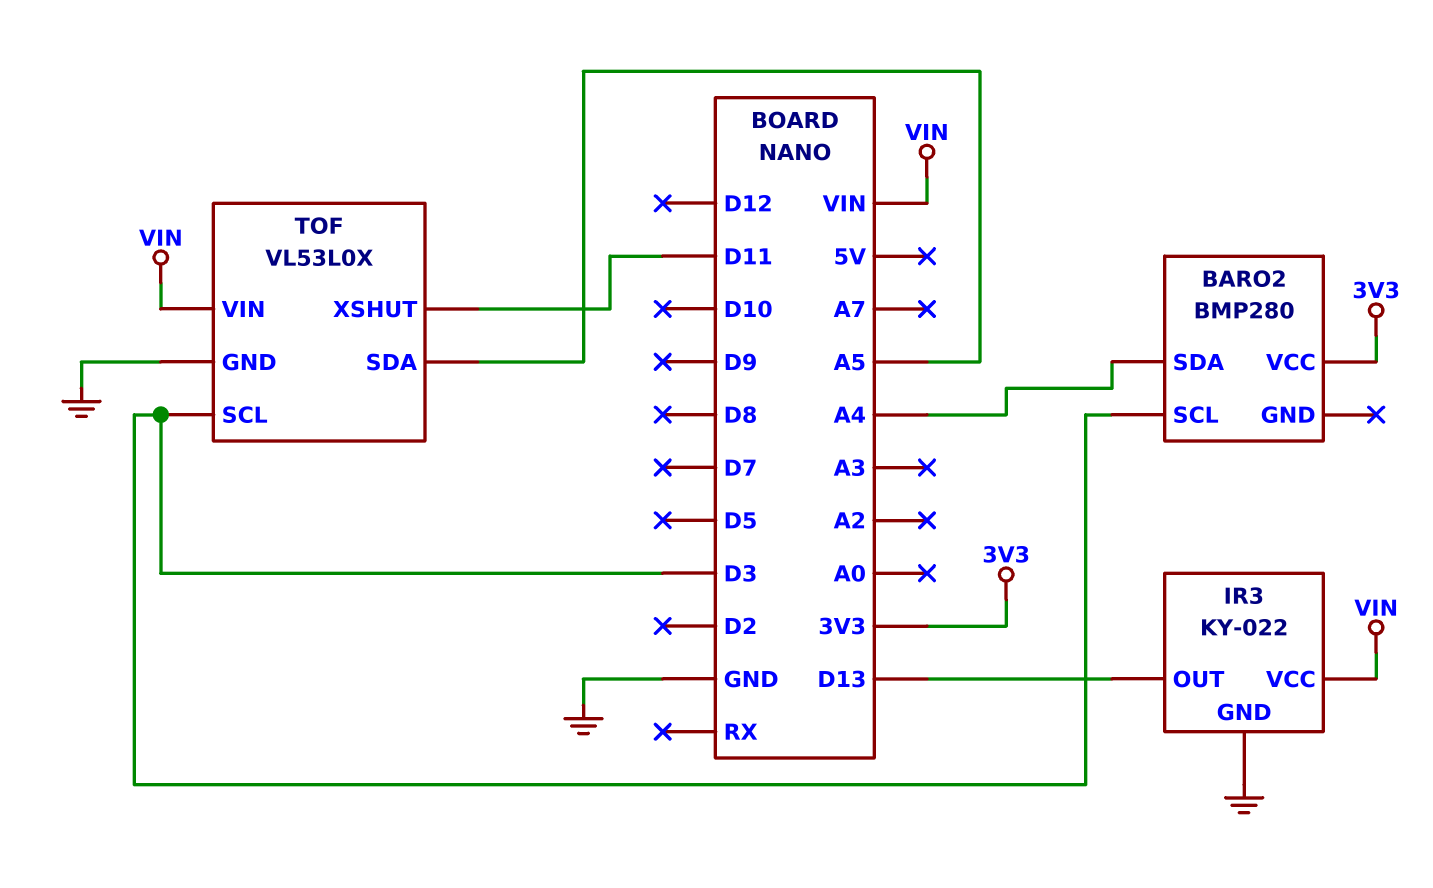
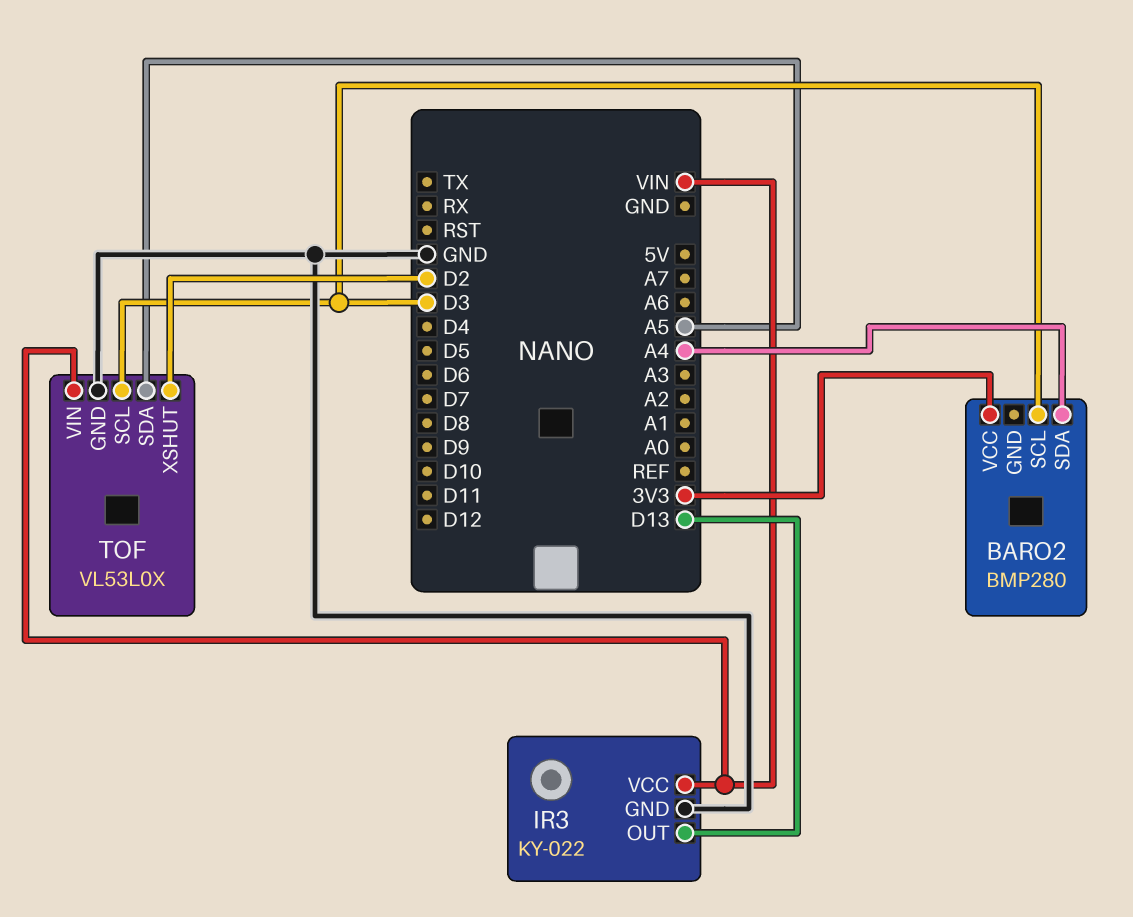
TOF pin XSHUT: D11 -> D2

